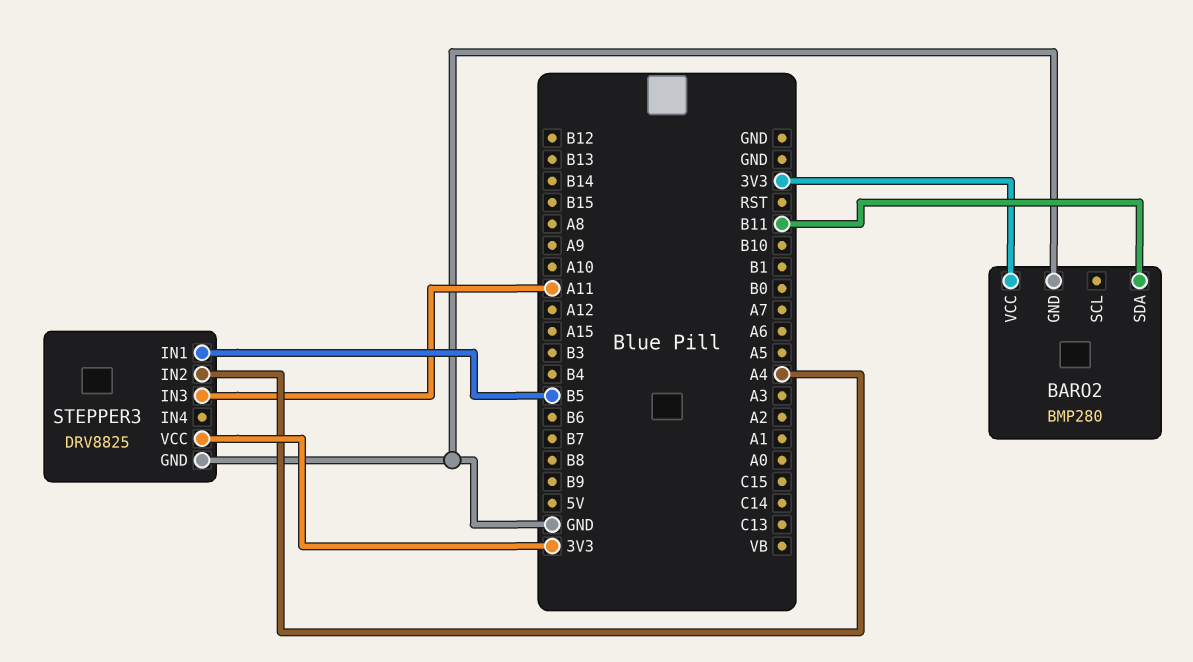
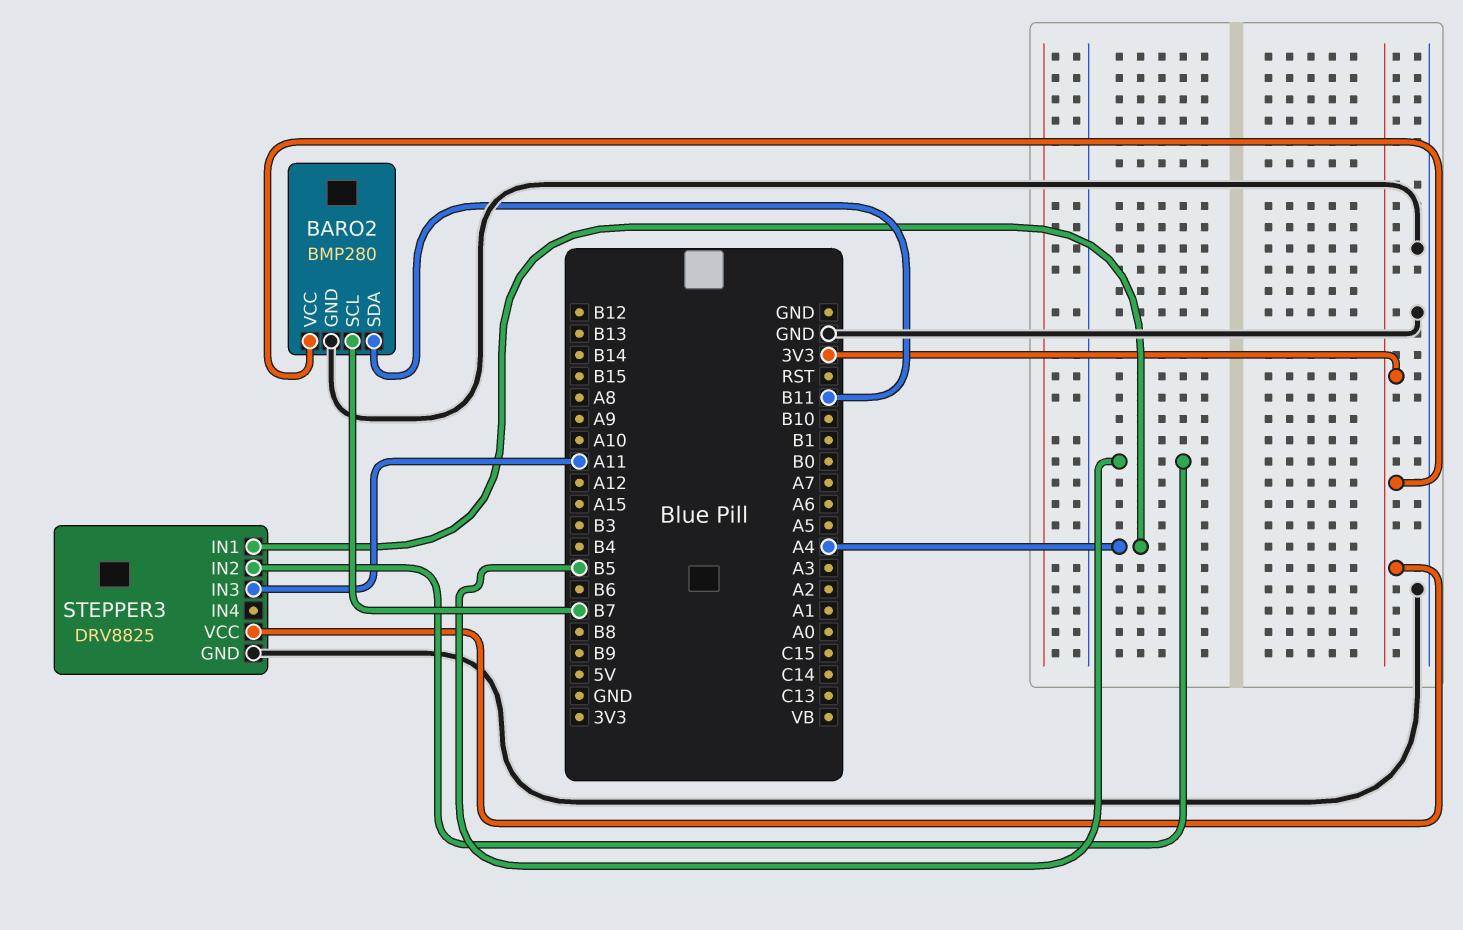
BARO2 pin SCL: none -> B7
STEPPER3 pin IN1: B5 -> A4
STEPPER3 pin IN2: A4 -> B5

